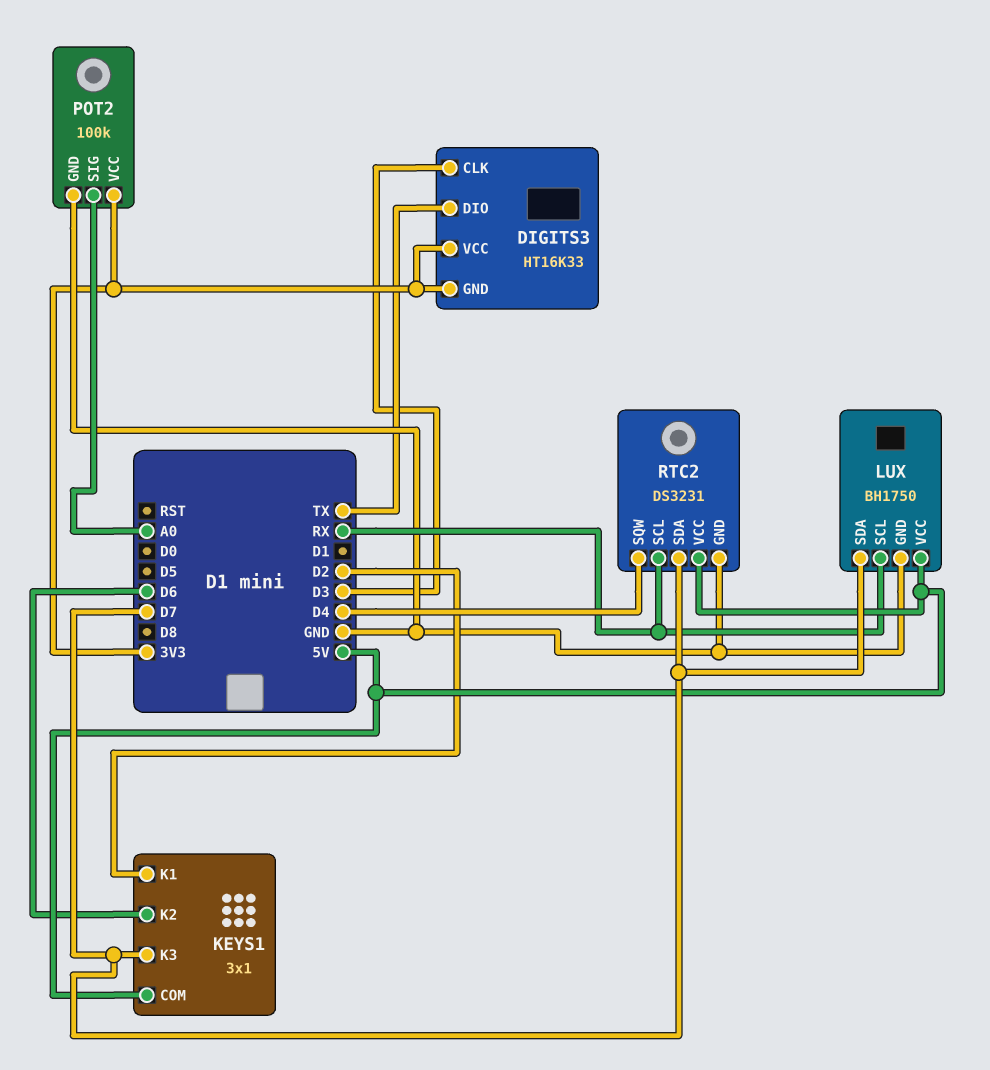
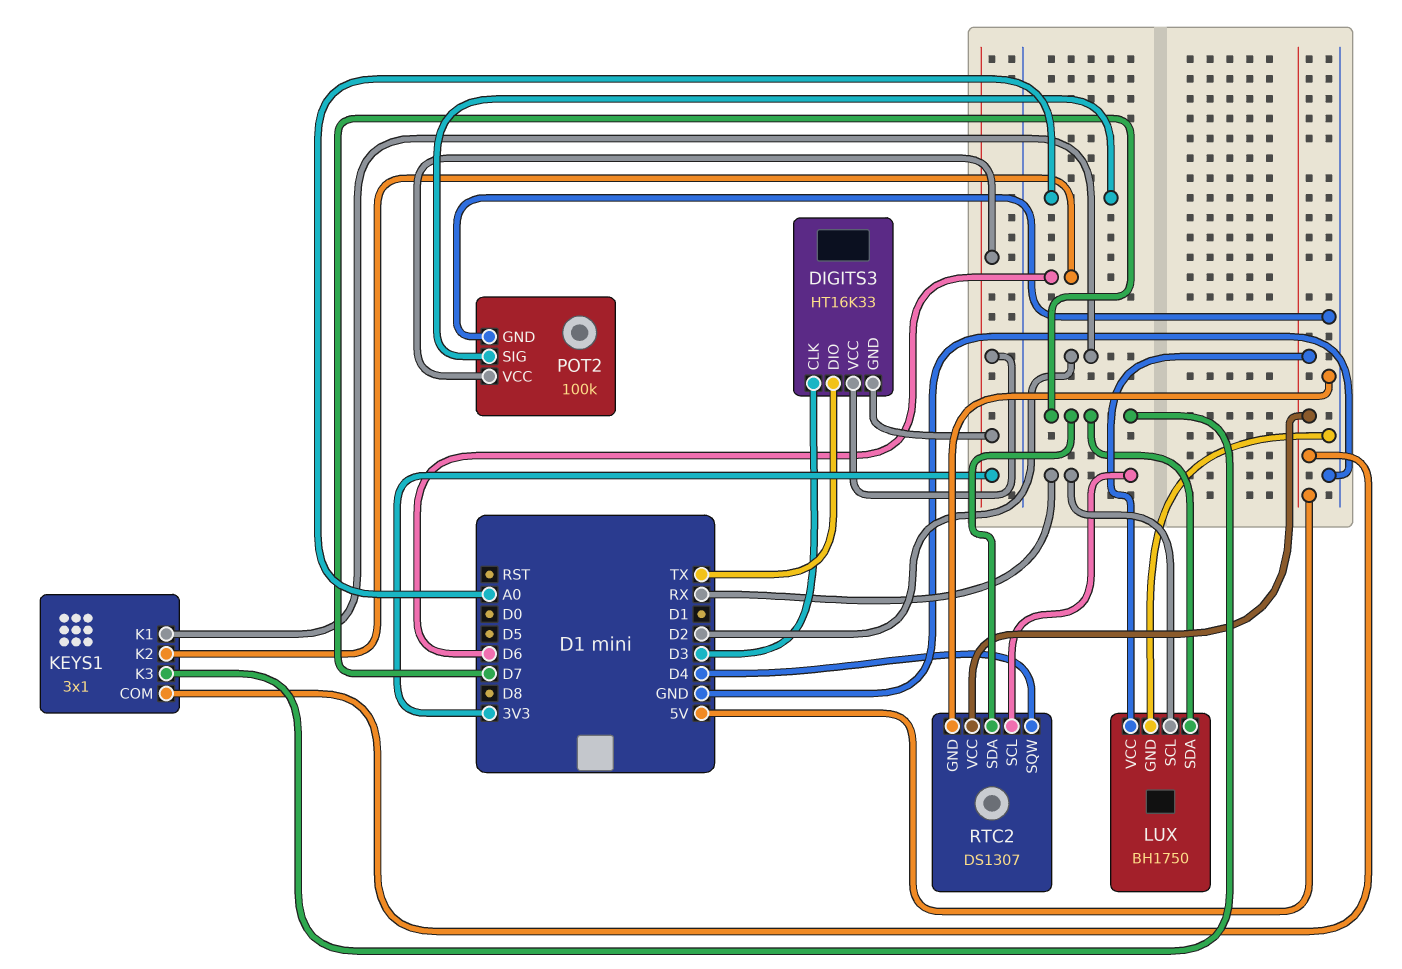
RTC2: DS3231 -> DS1307

